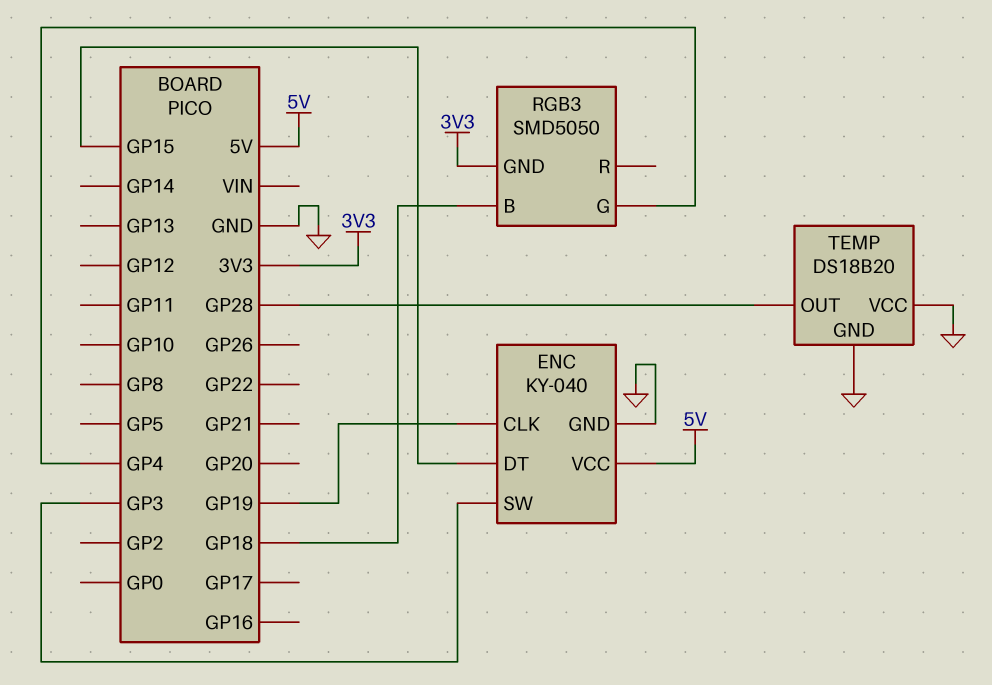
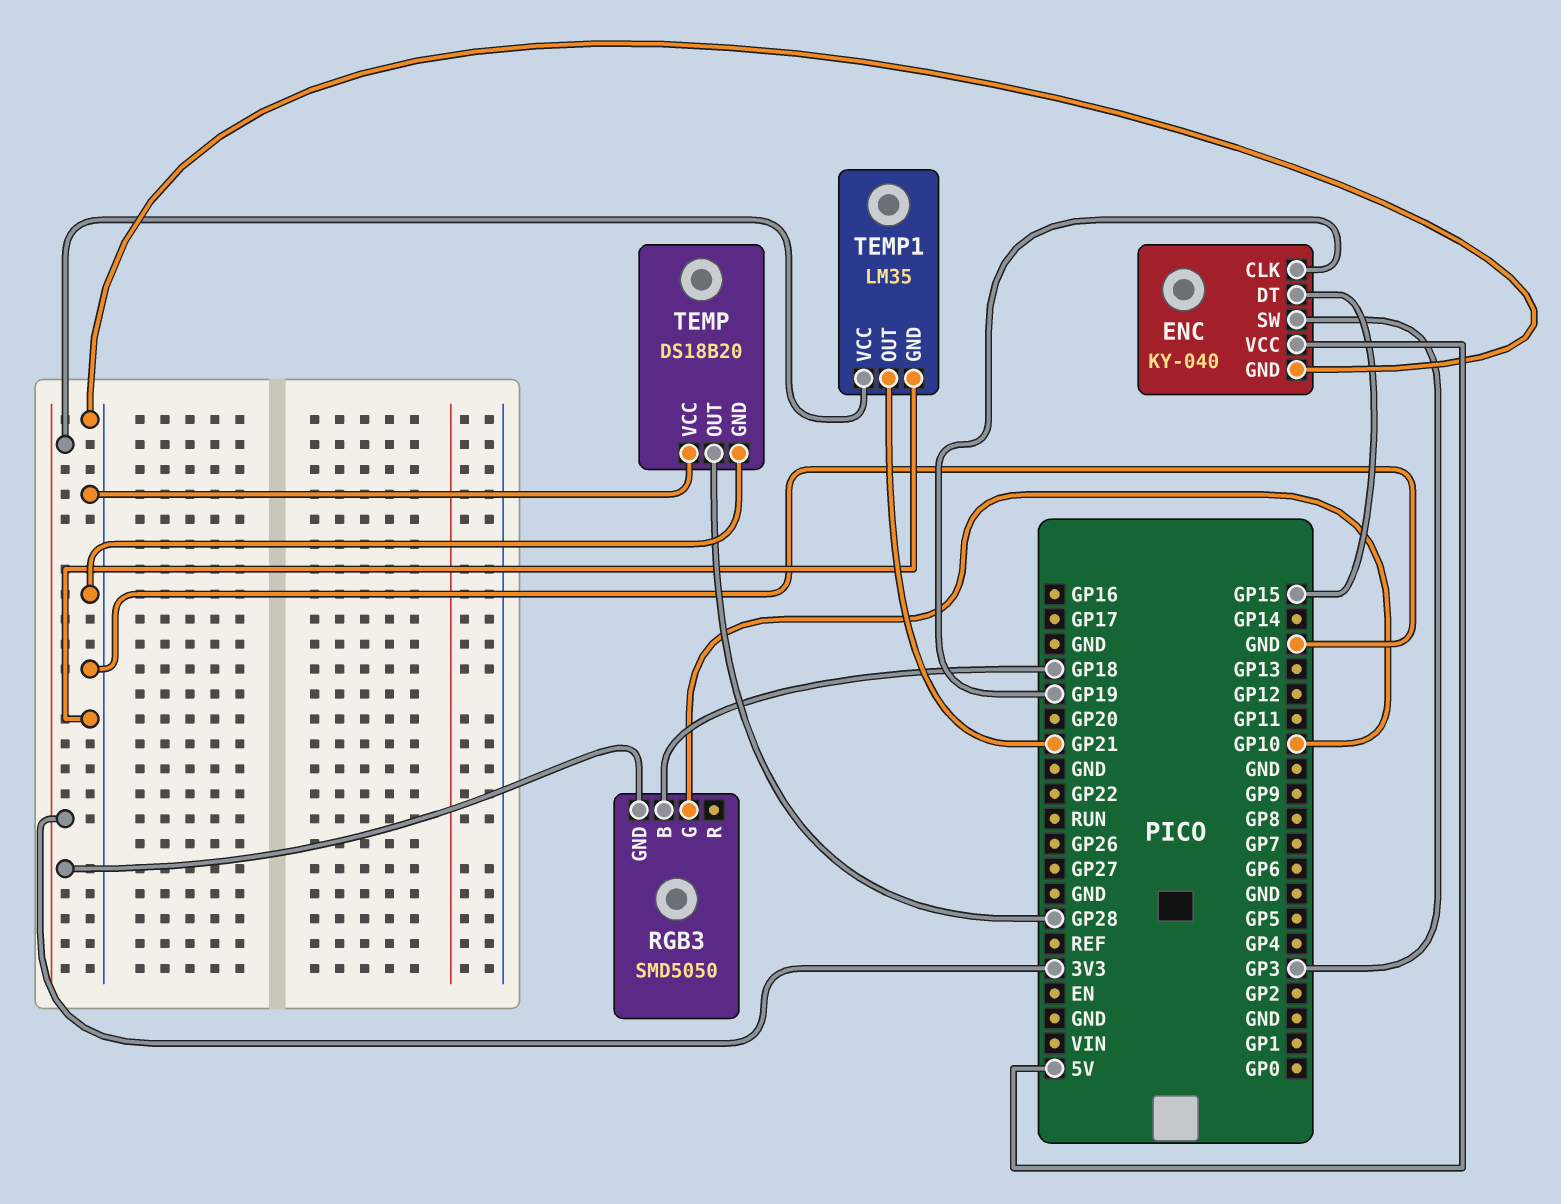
RGB3 pin G: GP4 -> GP10
TEMP1: none -> LM35
TEMP1 pin GND: none -> GND
TEMP1 pin OUT: none -> GP21
TEMP1 pin VCC: none -> 3V3

